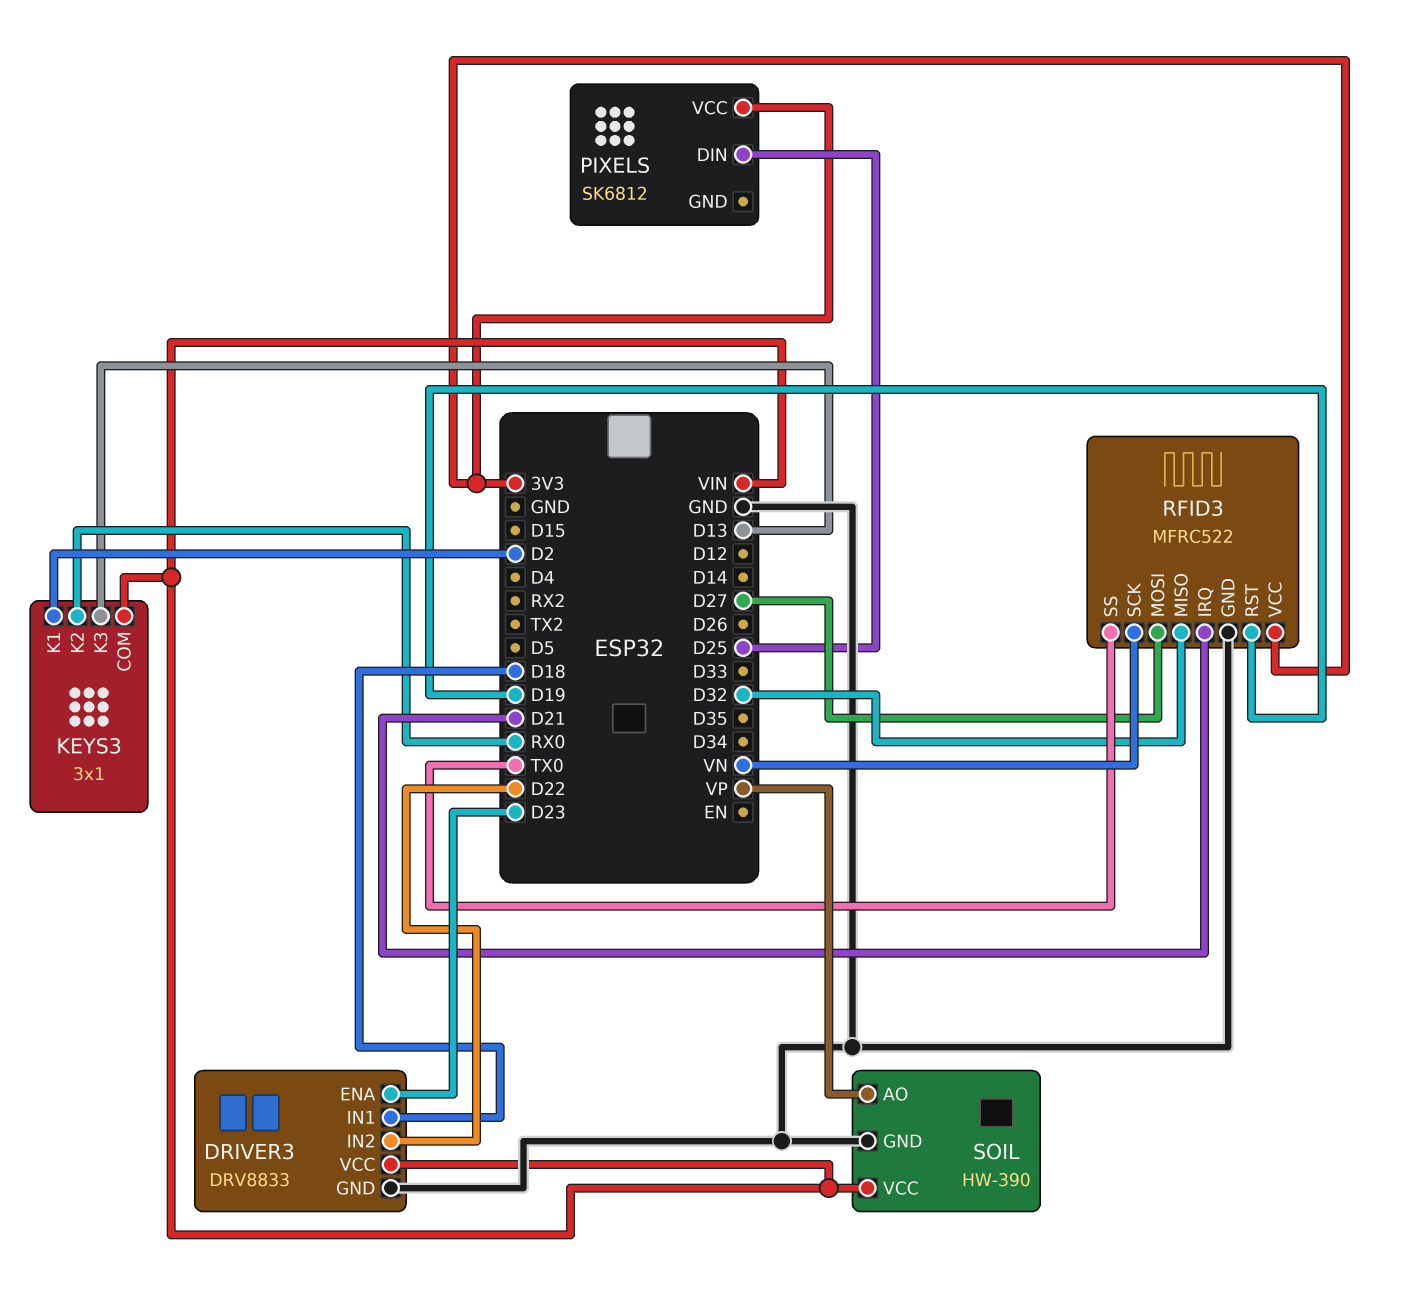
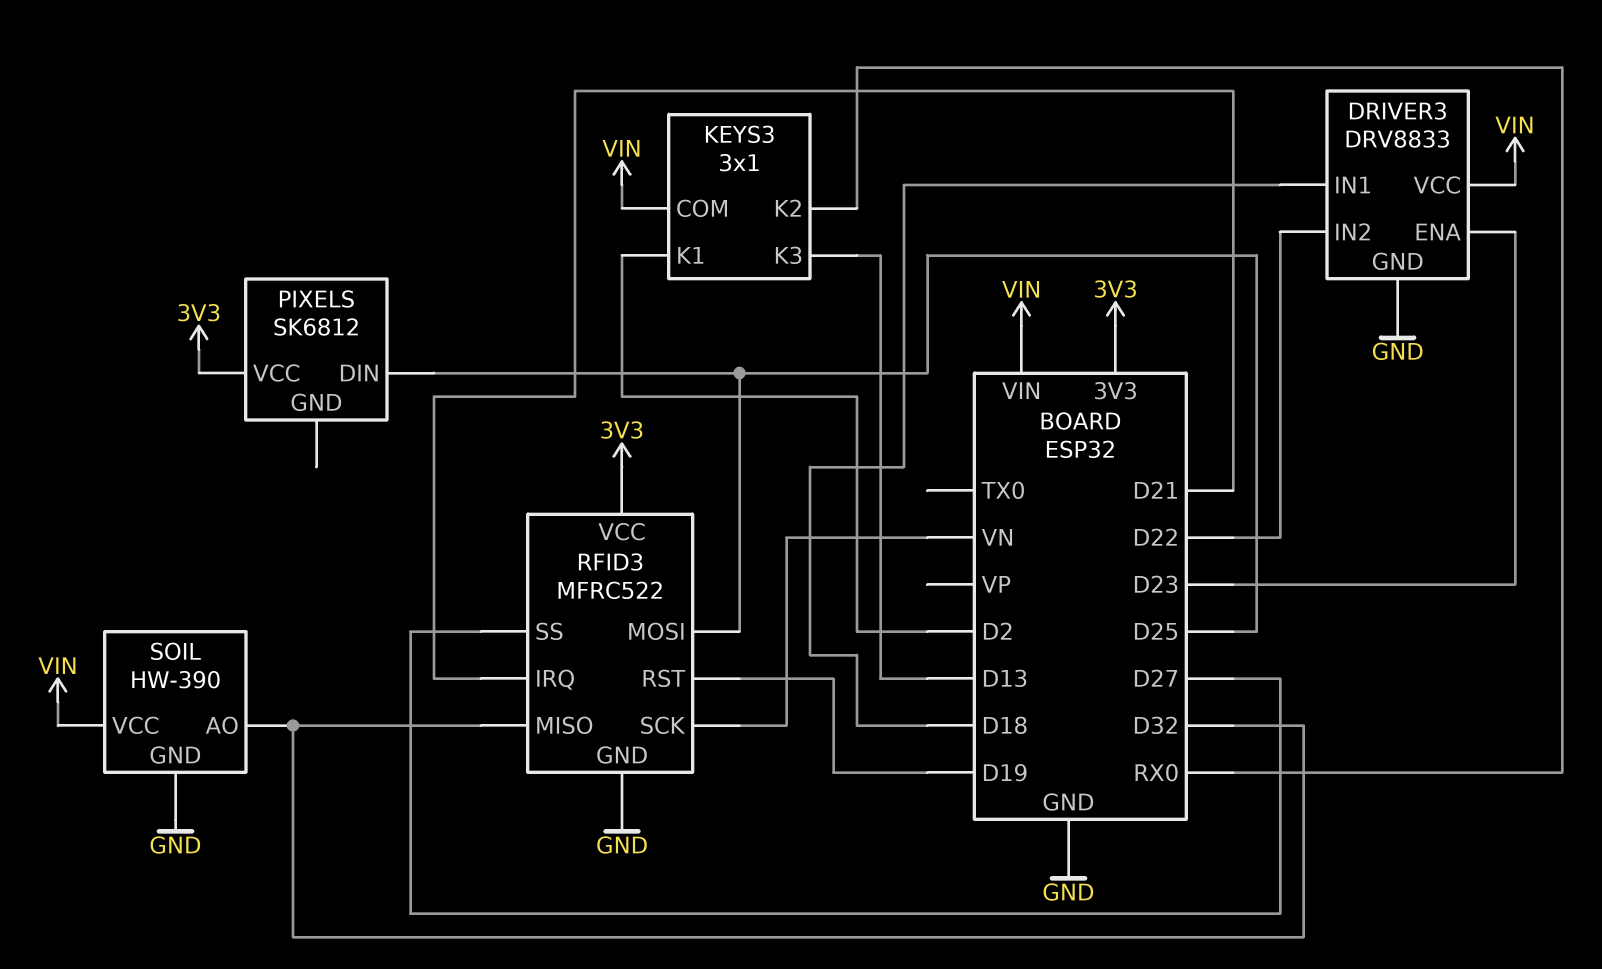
RFID3 pin MOSI: D27 -> D25
RFID3 pin SS: TX0 -> D27
SOIL pin AO: VP -> D32

